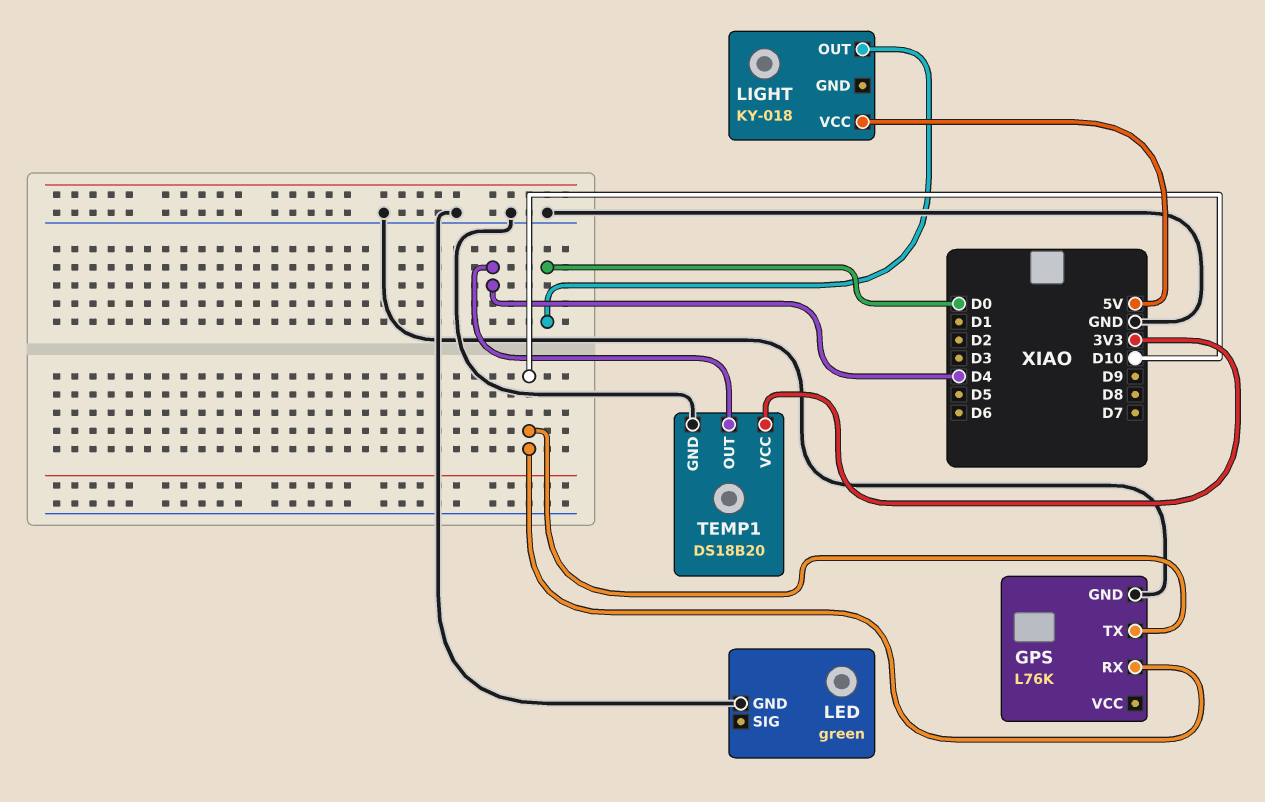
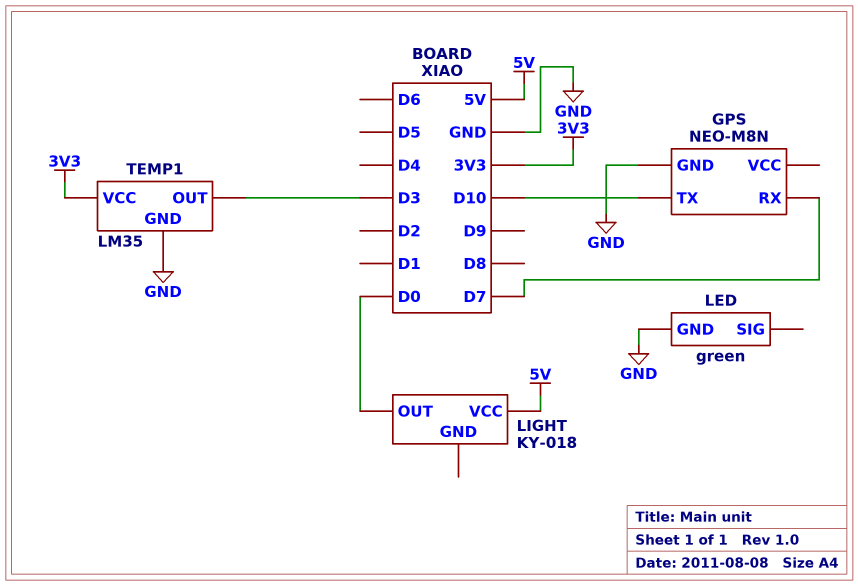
GPS: L76K -> NEO-M8N
GPS pin RX: D10 -> D7
TEMP1: DS18B20 -> LM35
TEMP1 pin OUT: D4 -> D3

